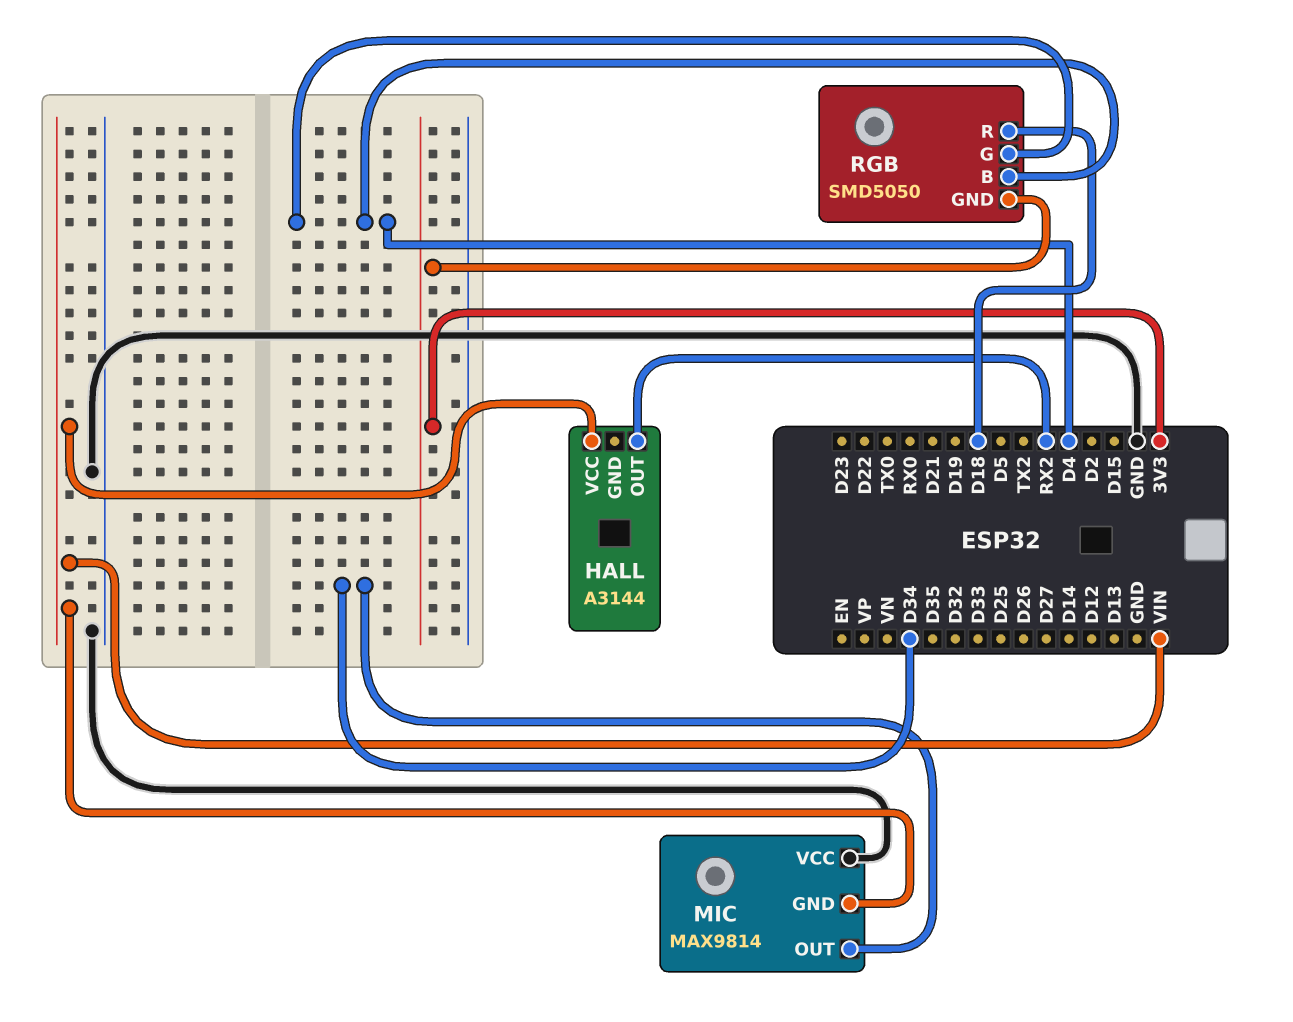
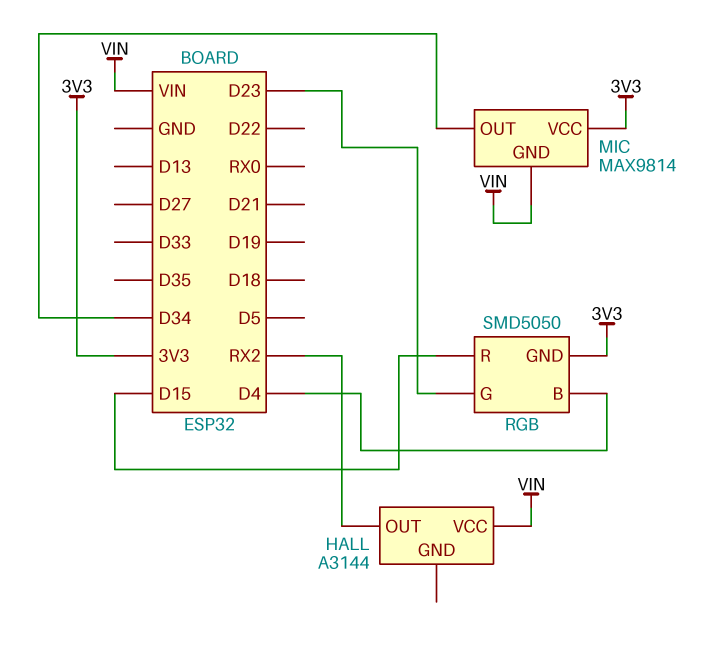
MIC pin VCC: GND -> 3V3
RGB pin G: D4 -> D23
RGB pin R: D18 -> D15

